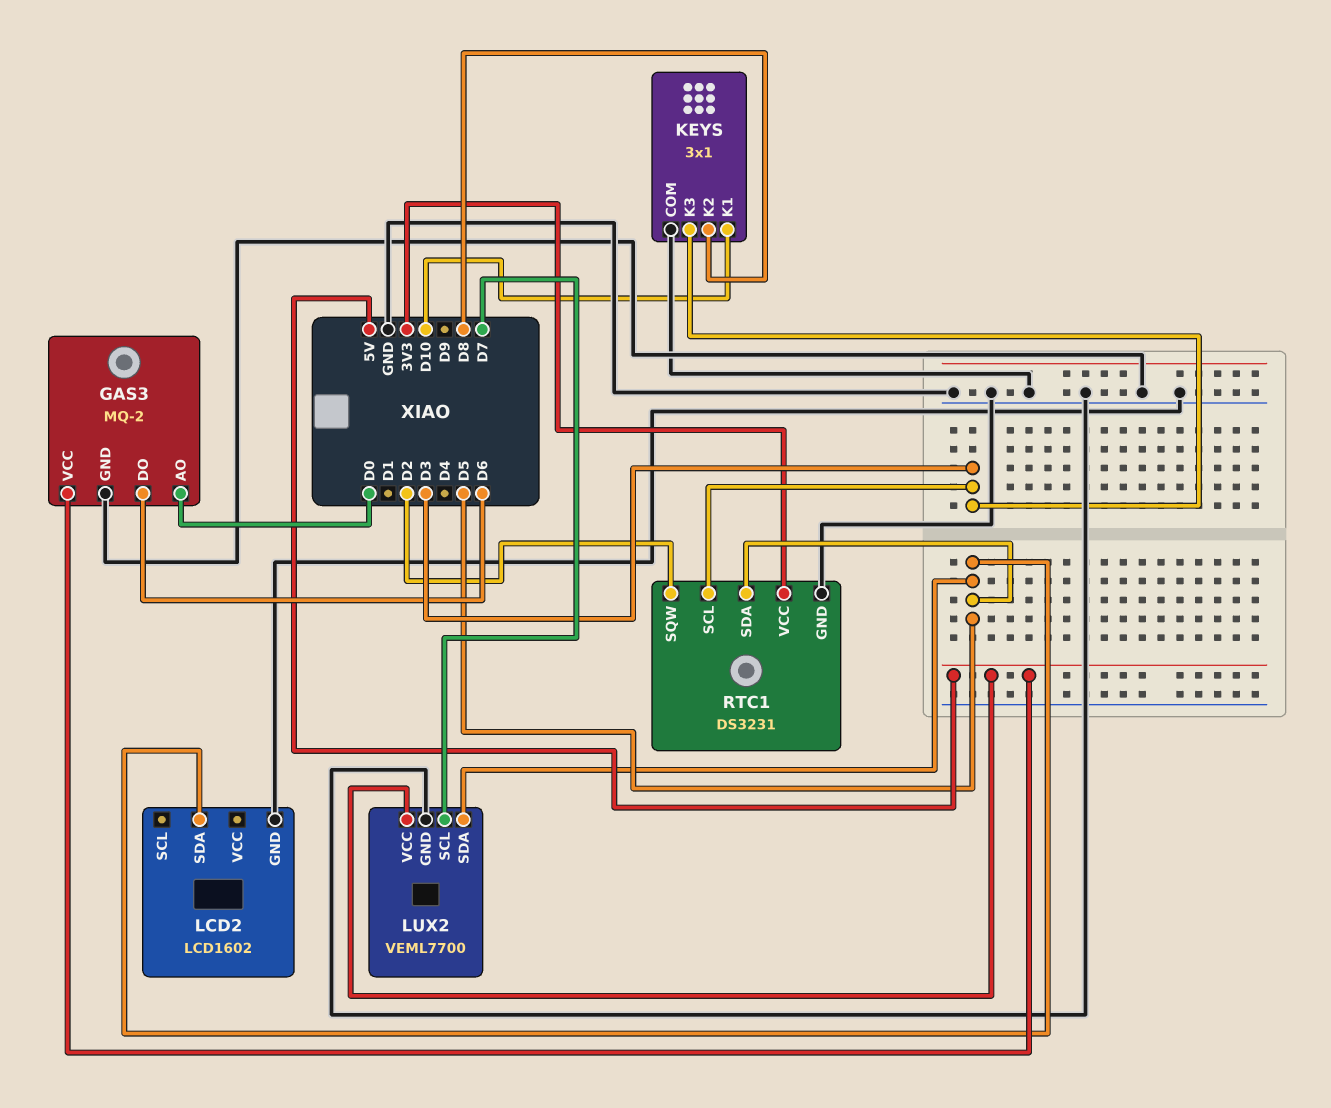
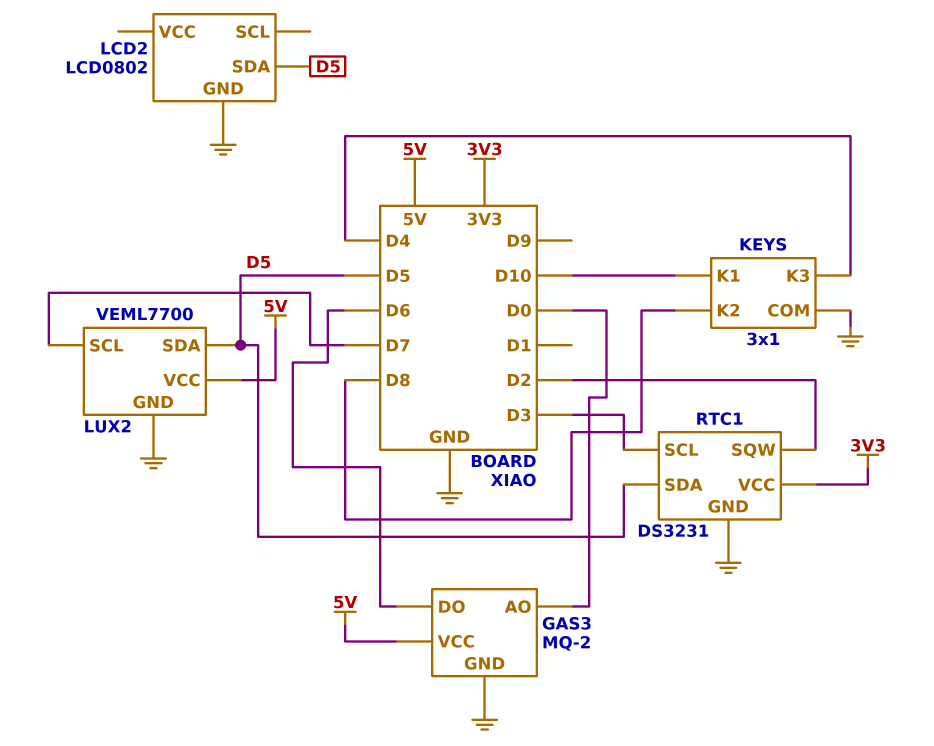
KEYS pin K3: D3 -> D4
LCD2: LCD1602 -> LCD0802

